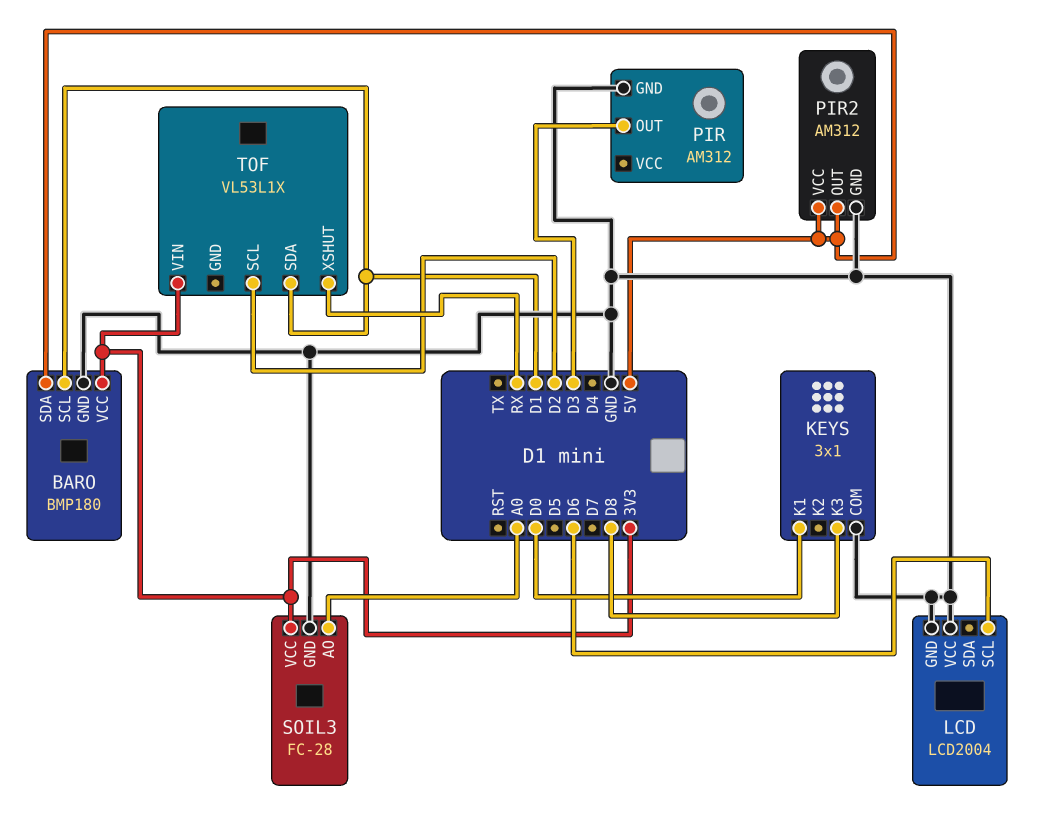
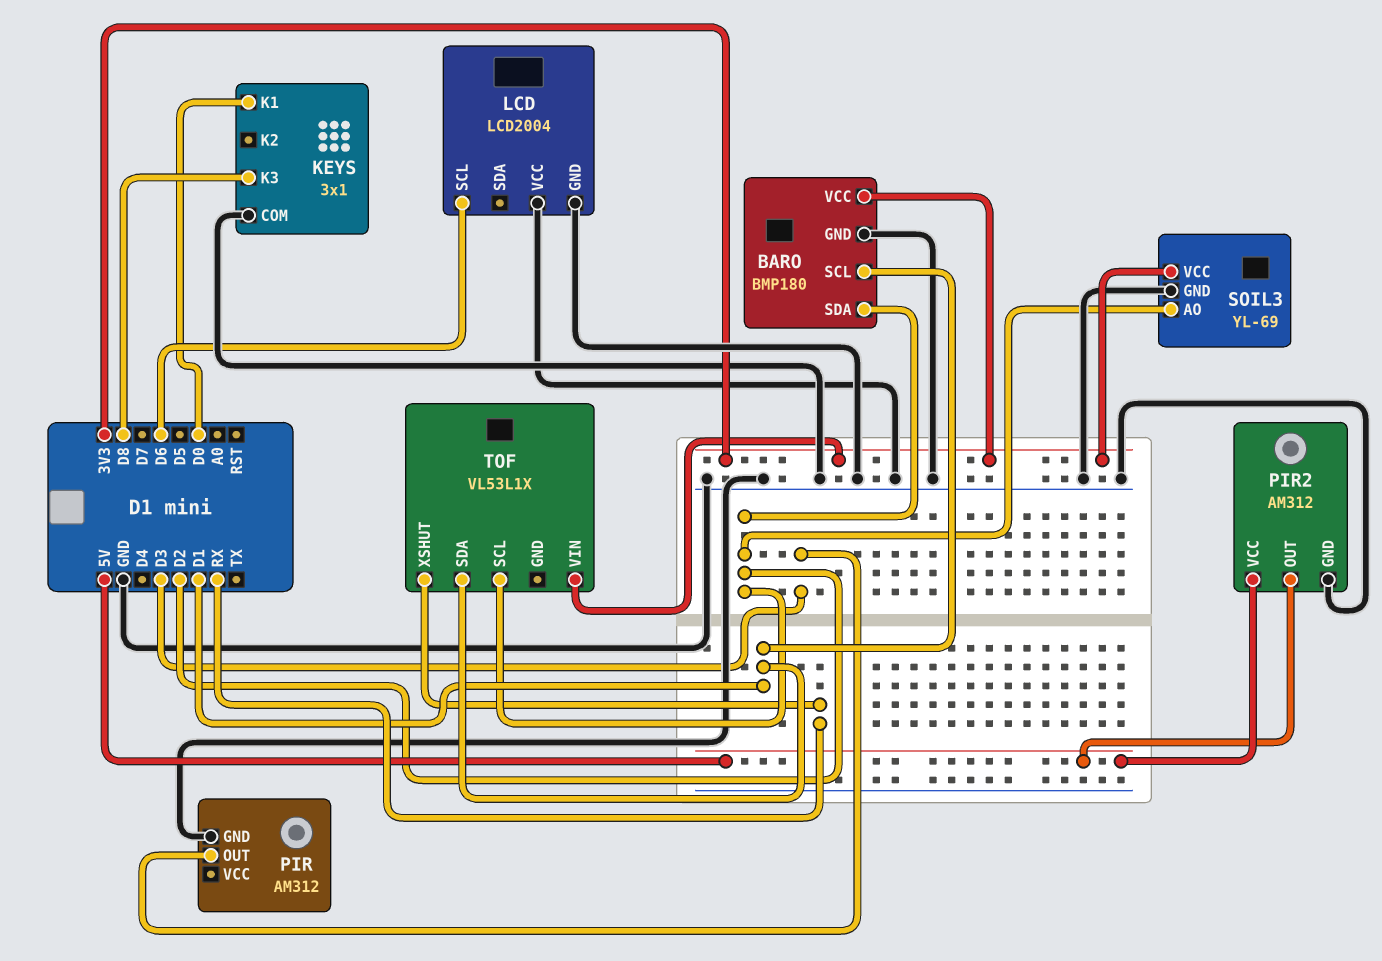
BARO pin SDA: 5V -> D2
SOIL3: FC-28 -> YL-69
SOIL3 pin AO: A0 -> D2

